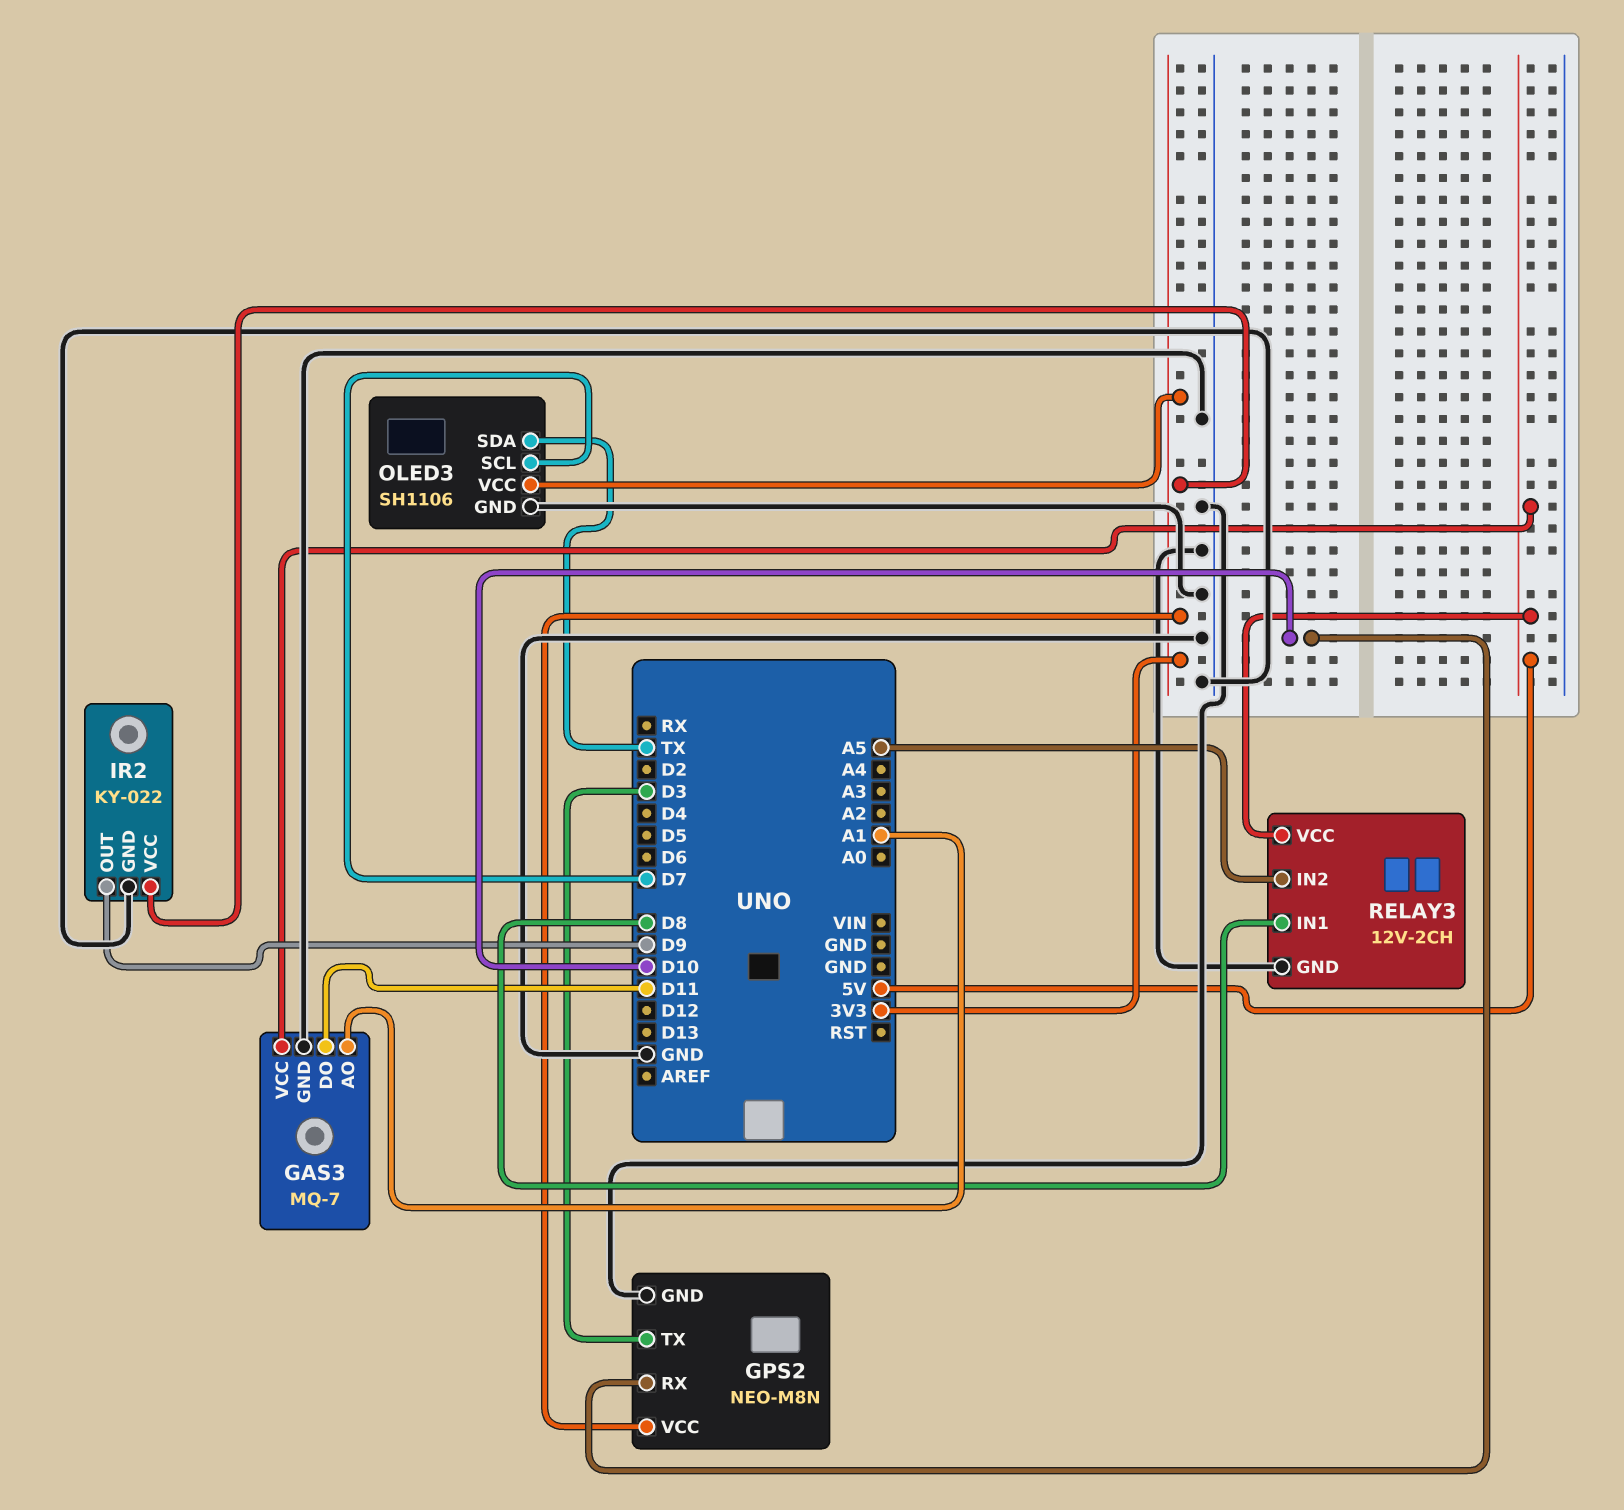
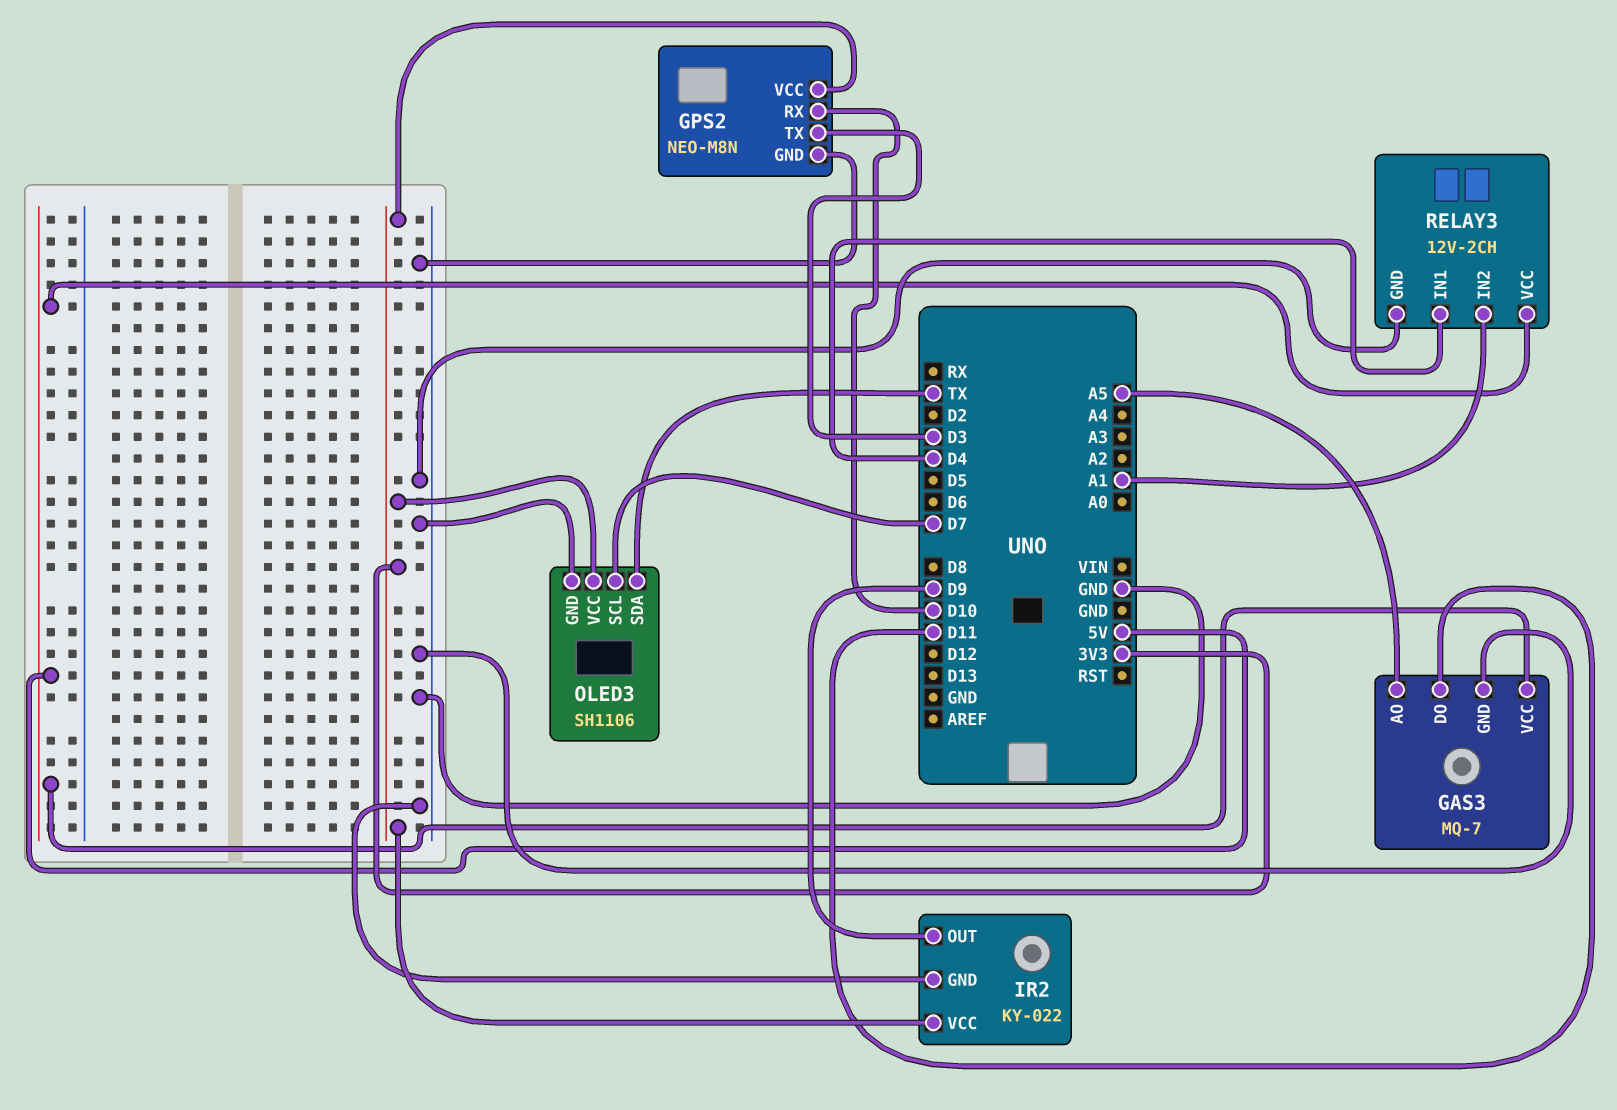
GAS3 pin AO: A1 -> A5
RELAY3 pin IN1: D8 -> D4
RELAY3 pin IN2: A5 -> A1

